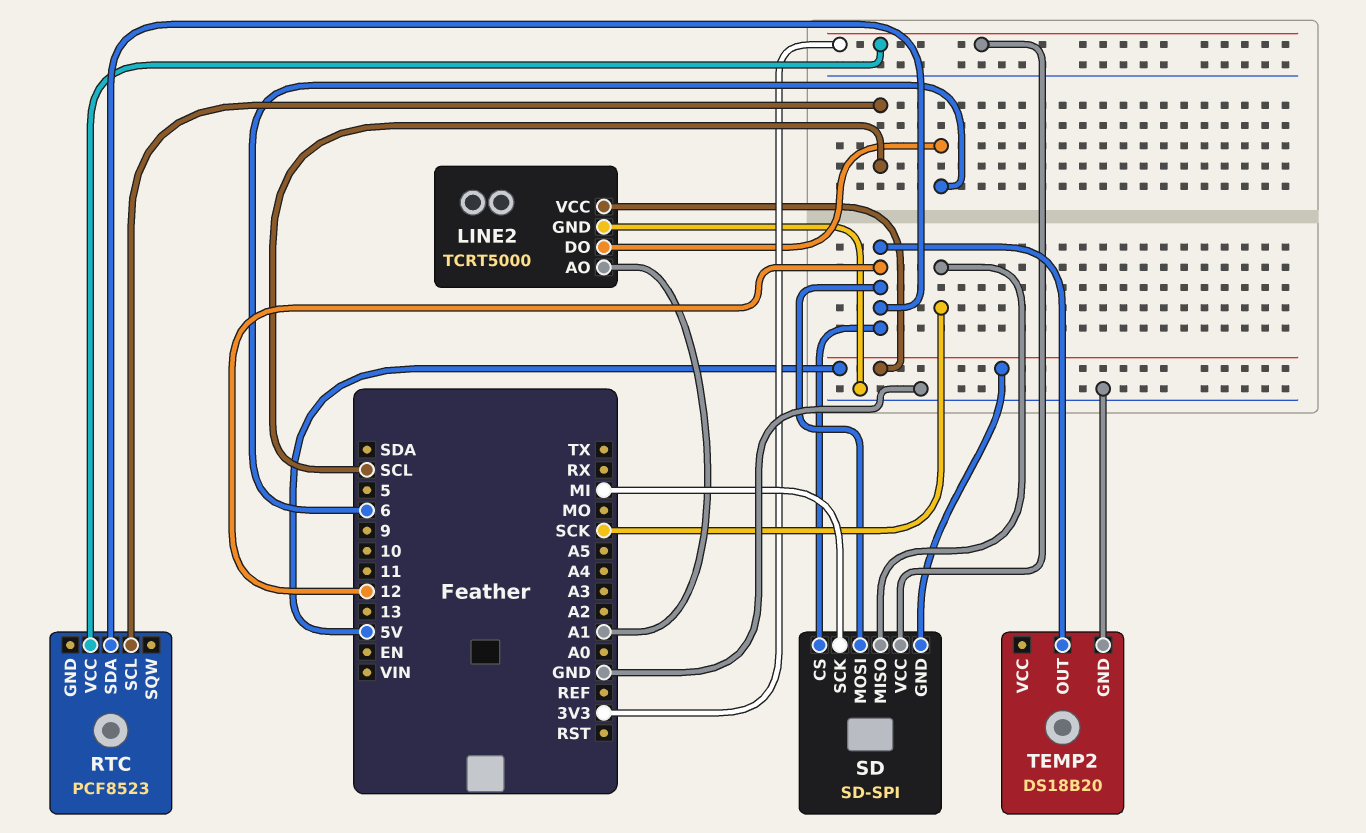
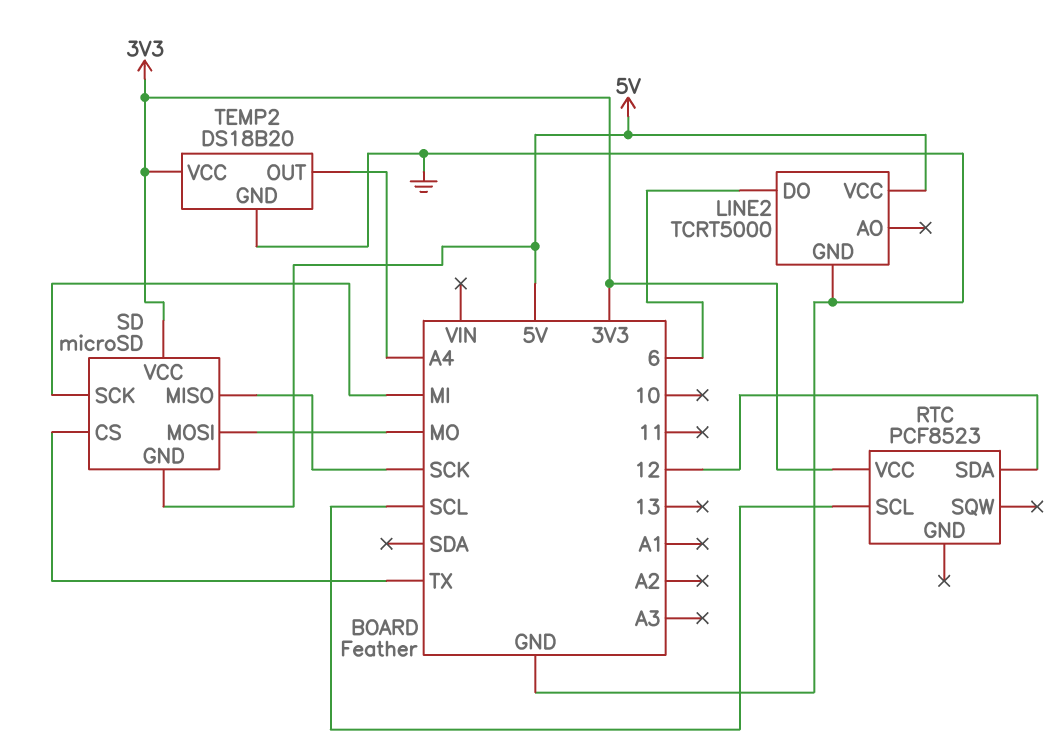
LINE2 pin AO: A1 -> none
SD: SD-SPI -> microSD
SD pin CS: 12 -> TX
SD pin MOSI: 12 -> MO
TEMP2 pin OUT: 12 -> A4
TEMP2 pin VCC: none -> 3V3

